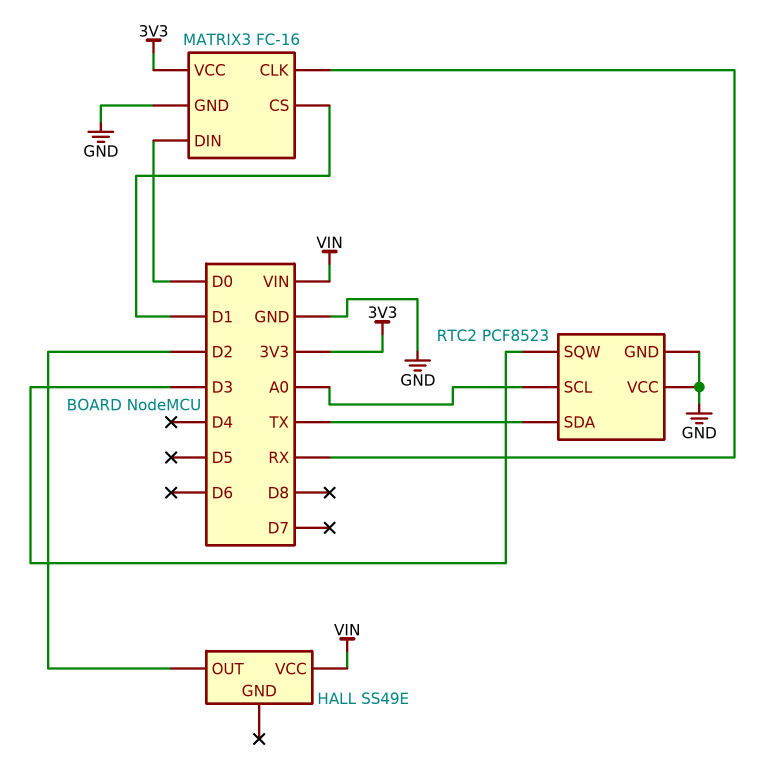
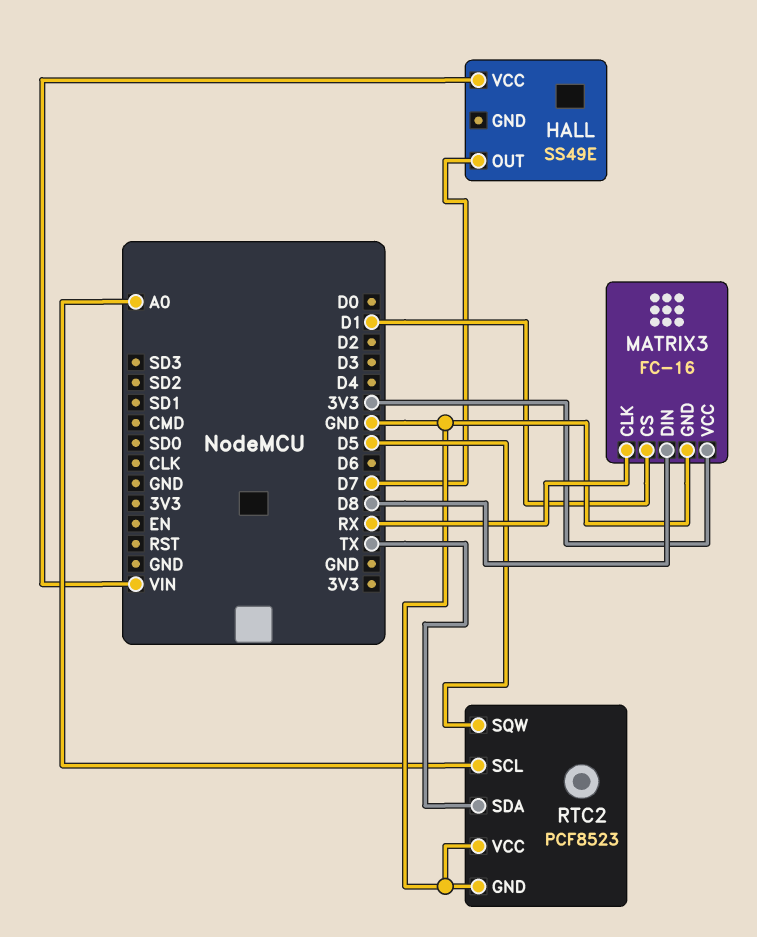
HALL pin OUT: D2 -> D7
MATRIX3 pin DIN: D0 -> D8
RTC2 pin SQW: D3 -> D5

